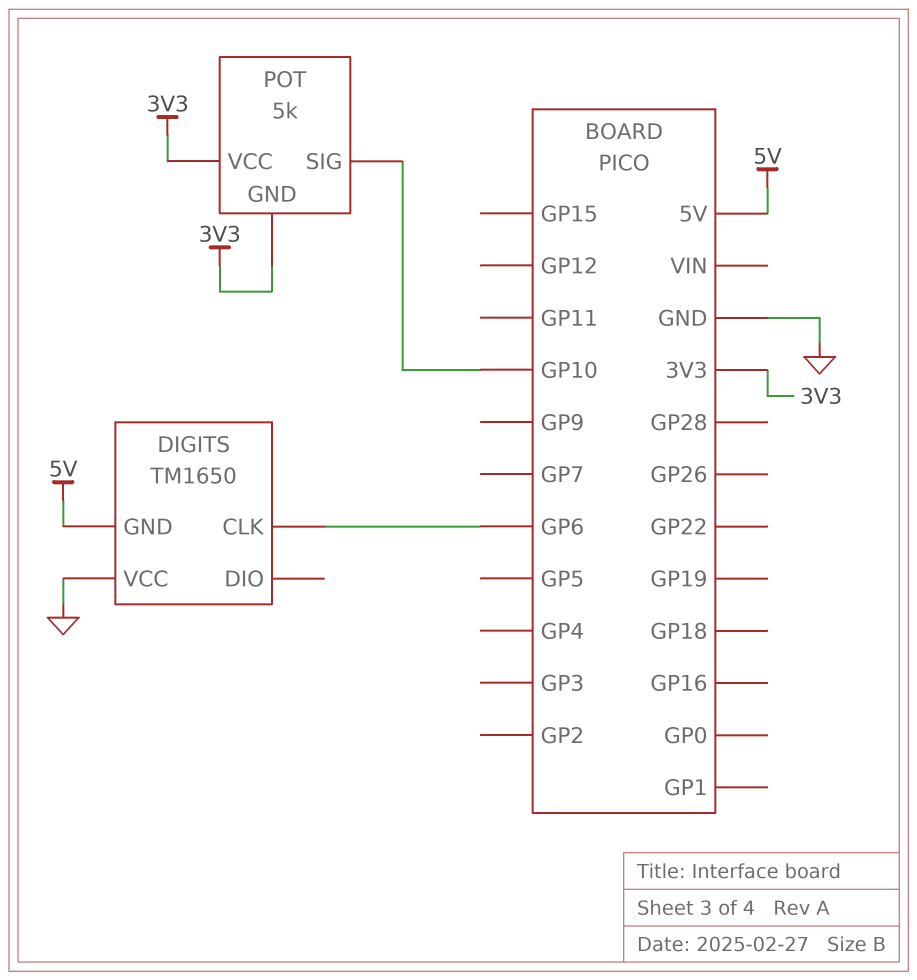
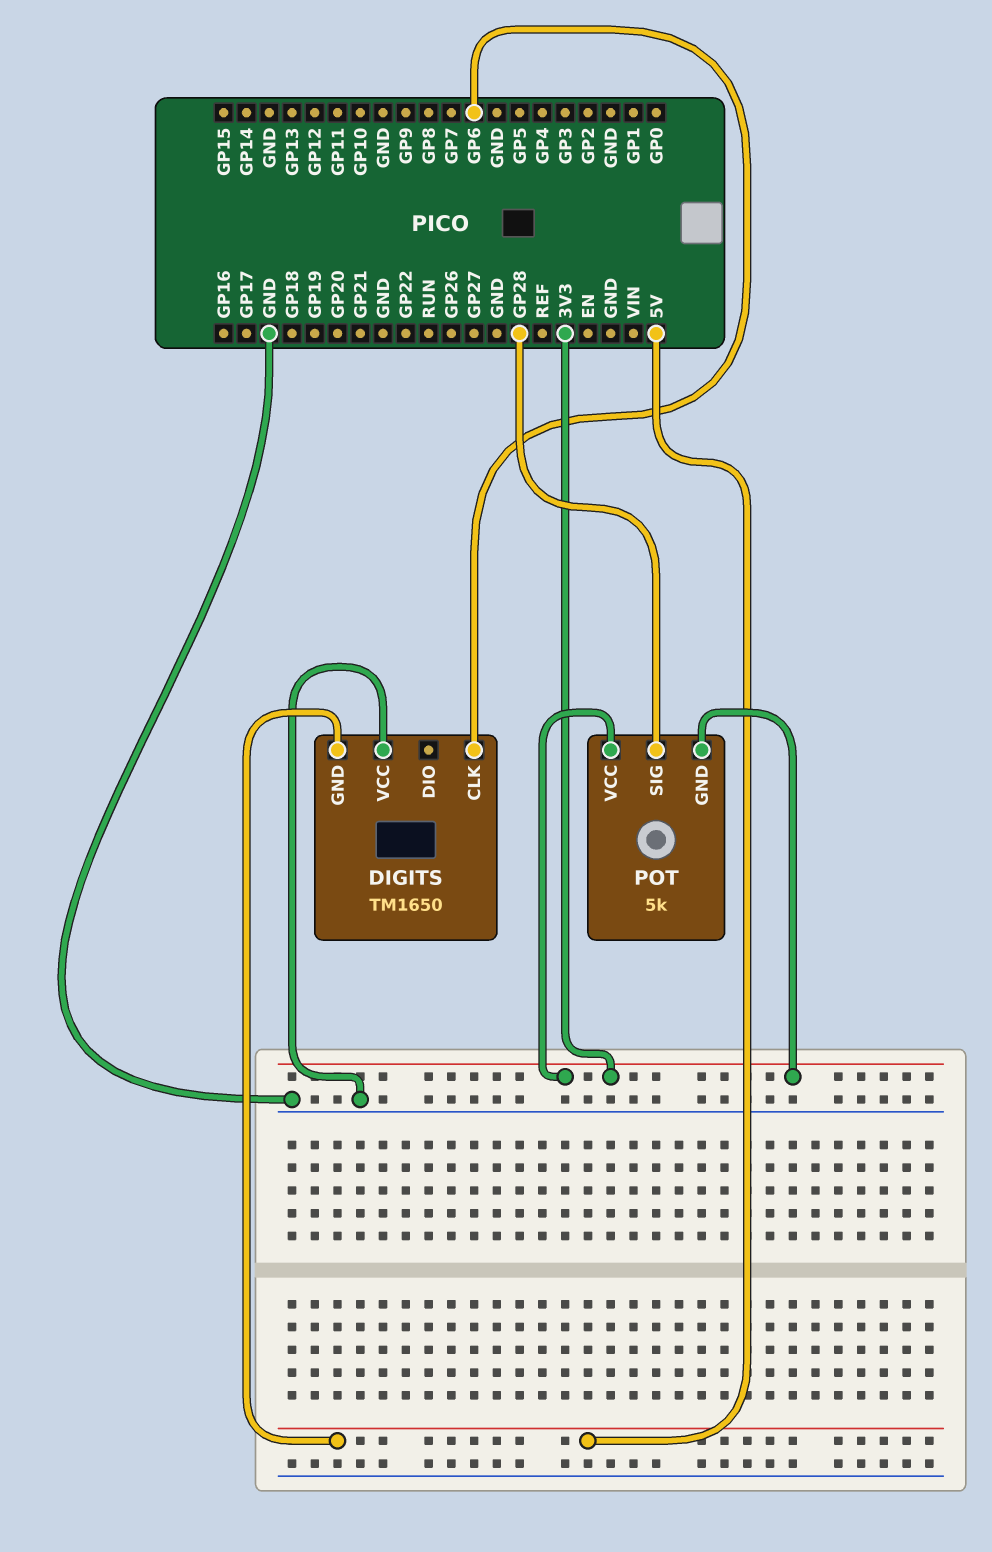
POT pin SIG: GP10 -> GP28

